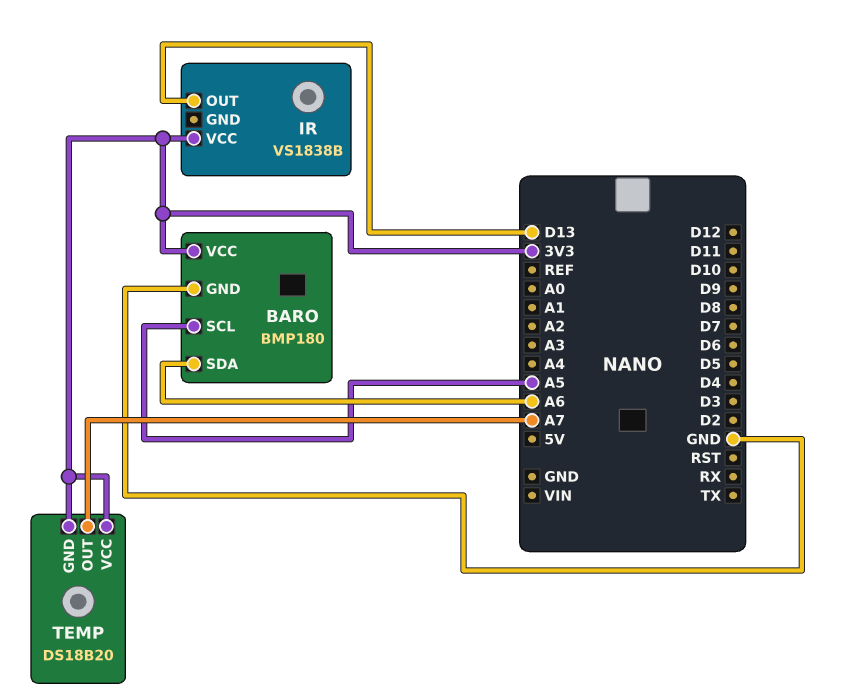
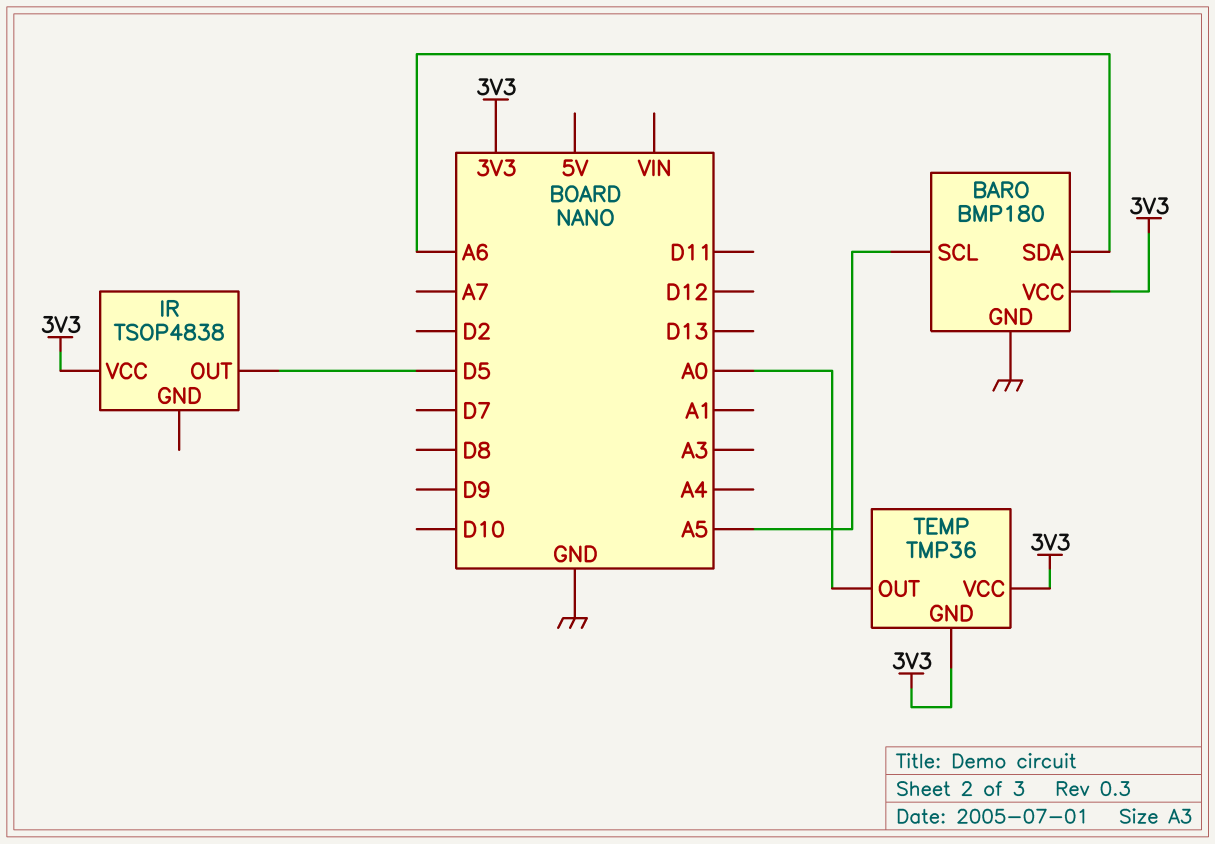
IR: VS1838B -> TSOP4838
IR pin OUT: D13 -> D5
TEMP: DS18B20 -> TMP36
TEMP pin OUT: A7 -> A0

